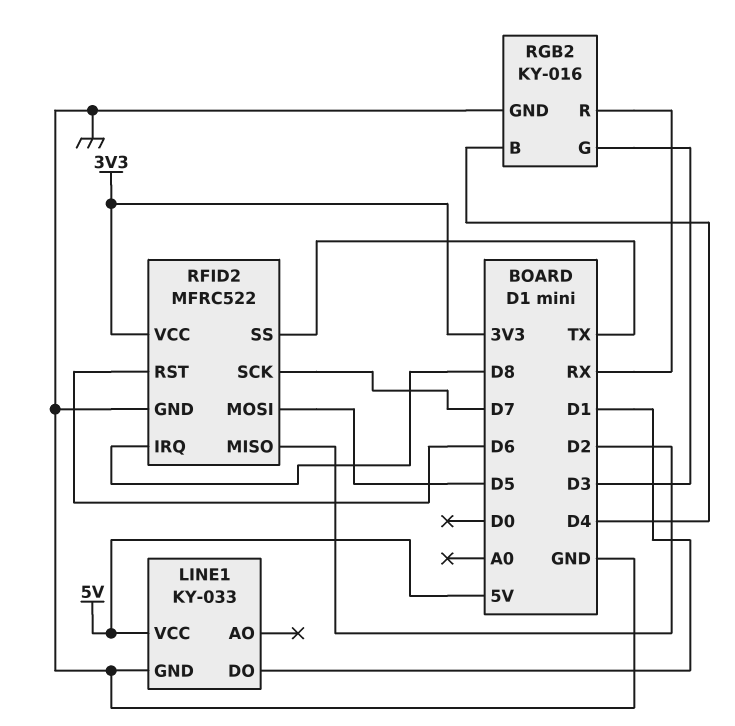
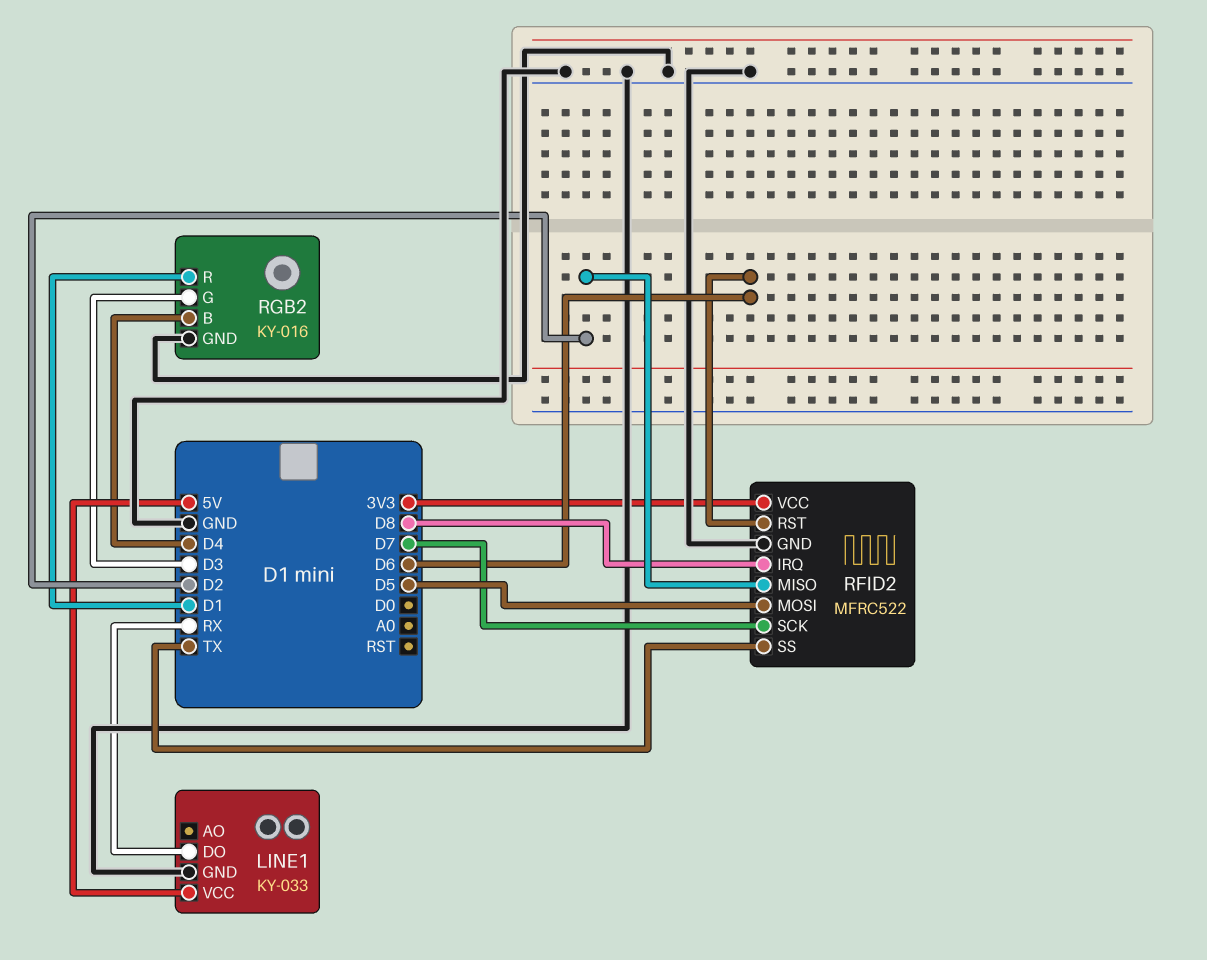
LINE1 pin DO: D1 -> RX
RGB2 pin R: RX -> D1

